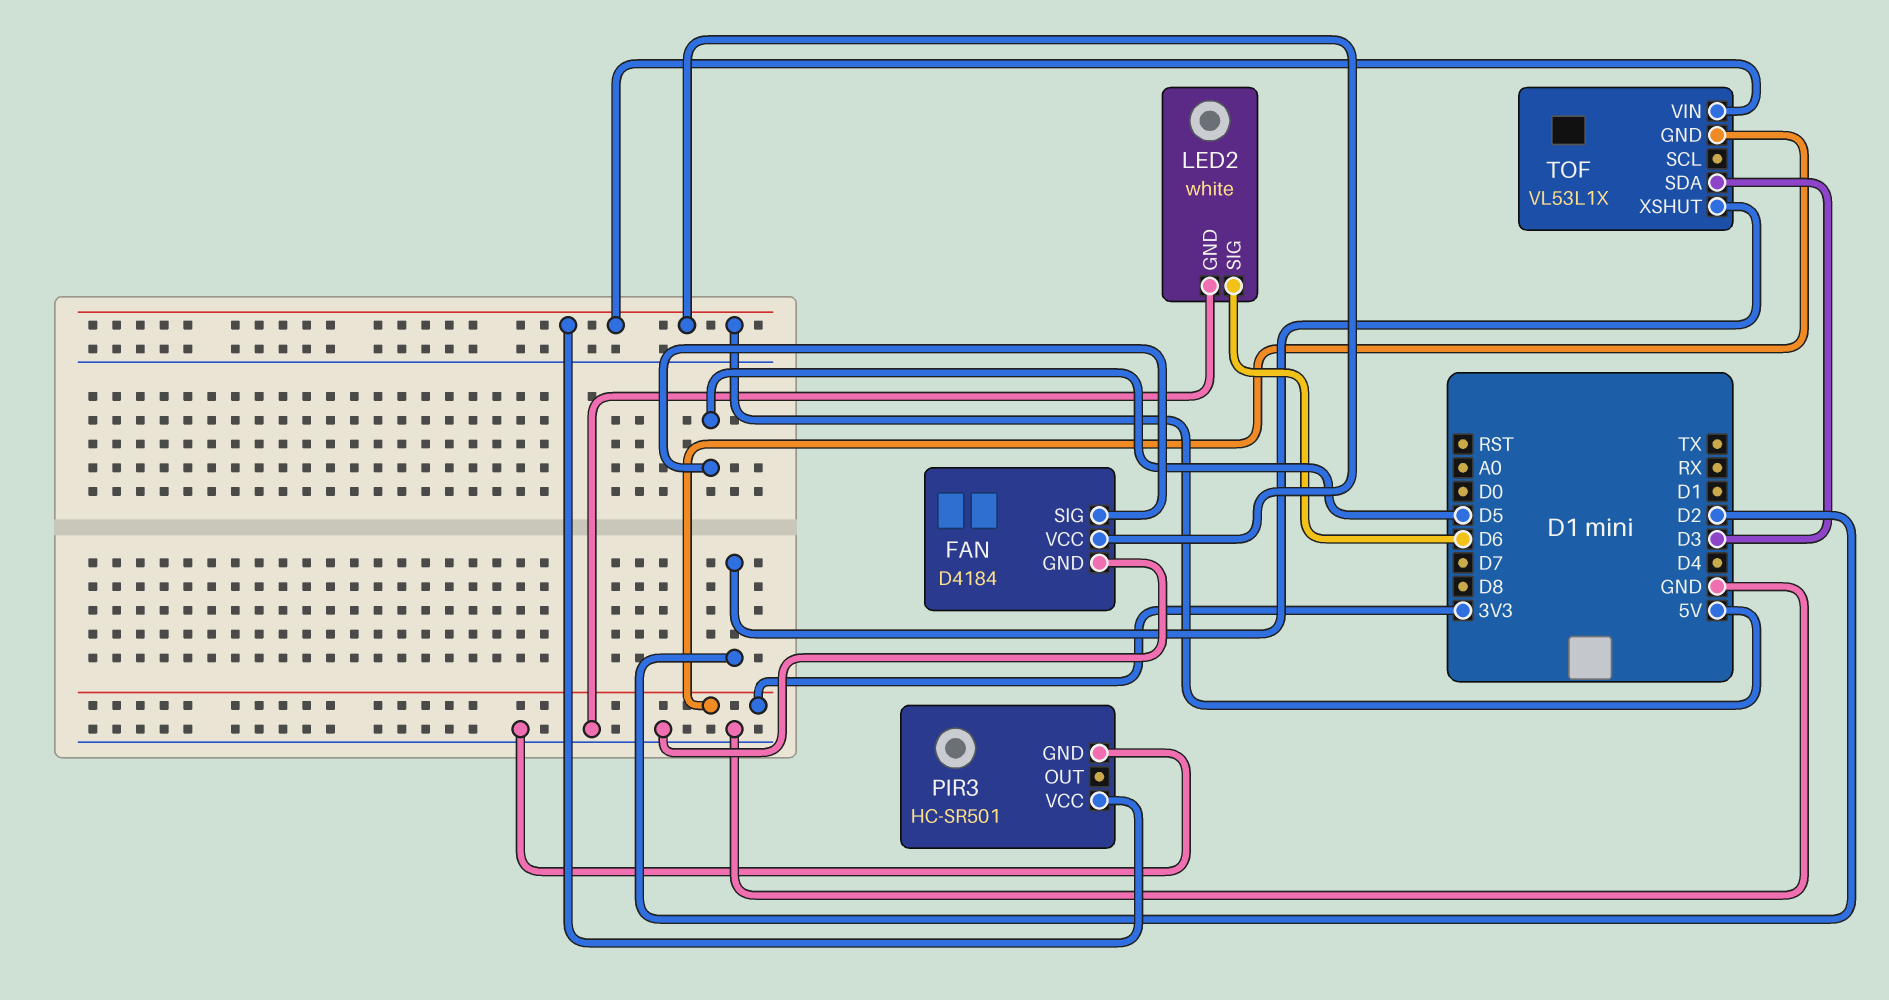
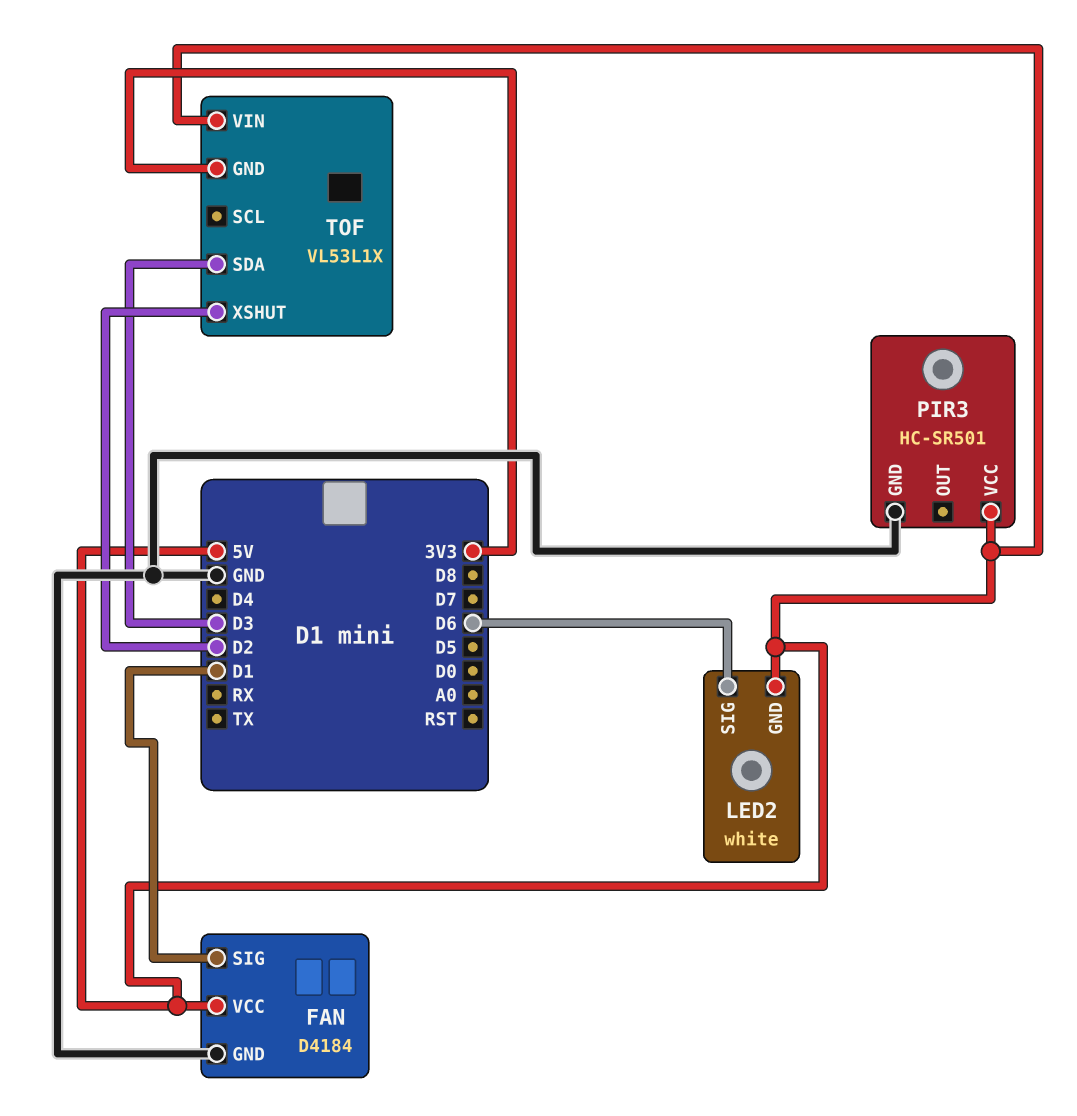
FAN pin SIG: D5 -> D1
LED2 pin GND: GND -> 5V

